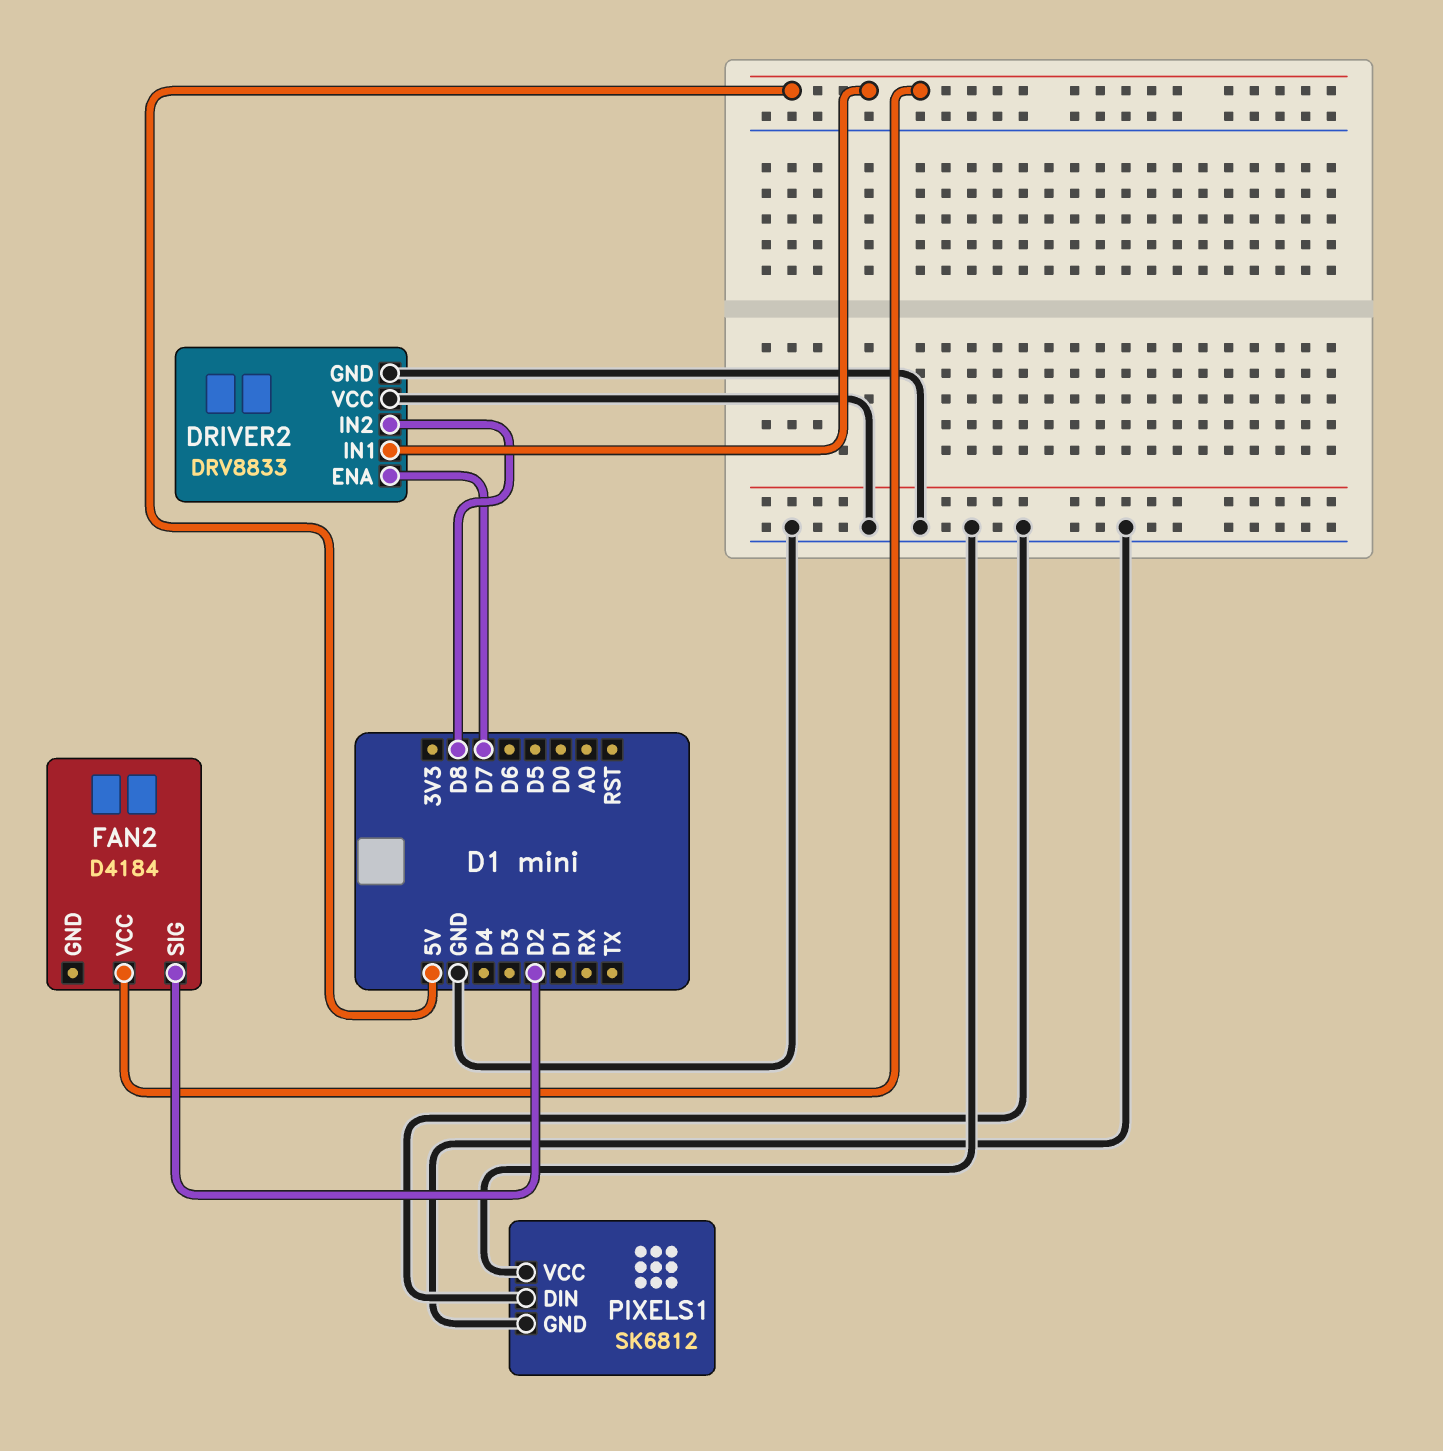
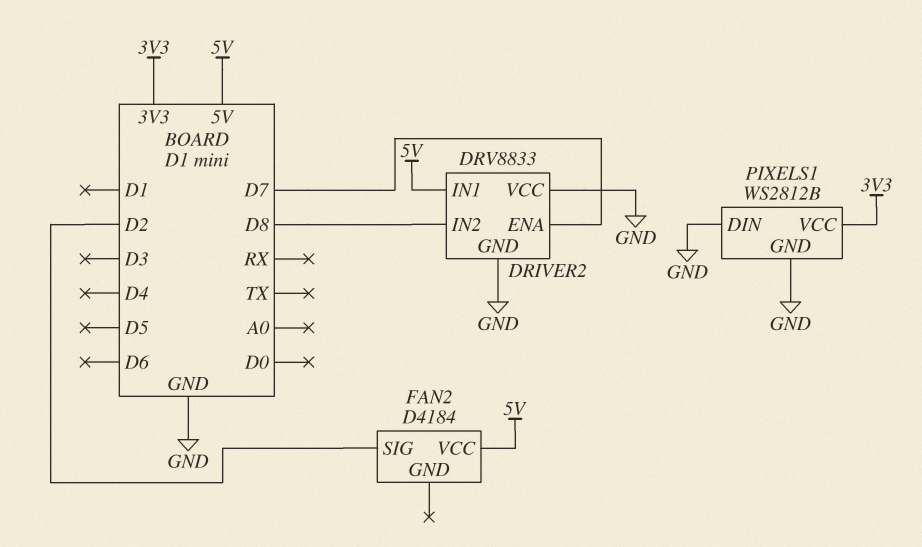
PIXELS1: SK6812 -> WS2812B
PIXELS1 pin VCC: GND -> 3V3

